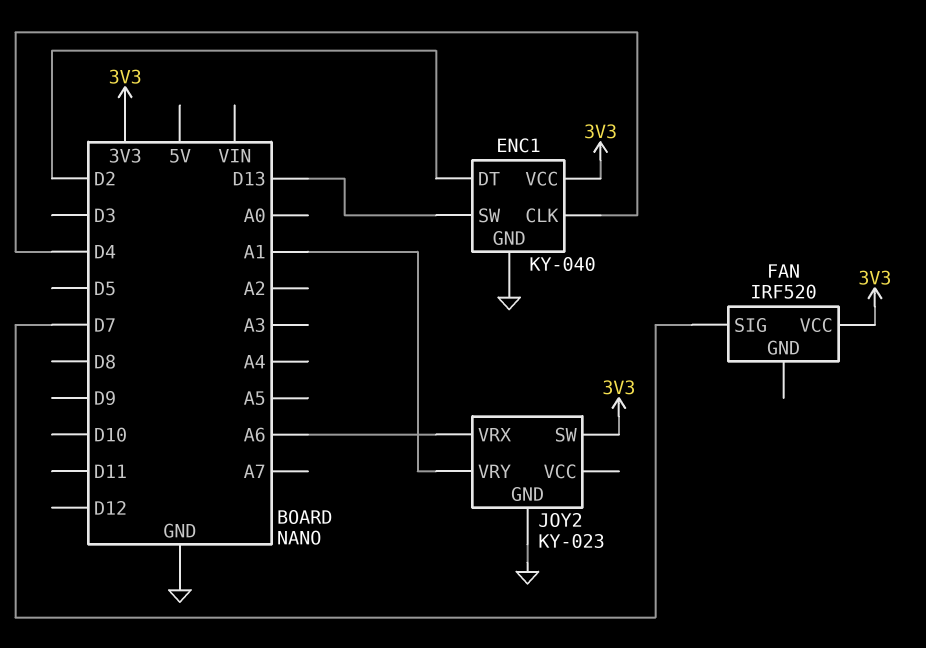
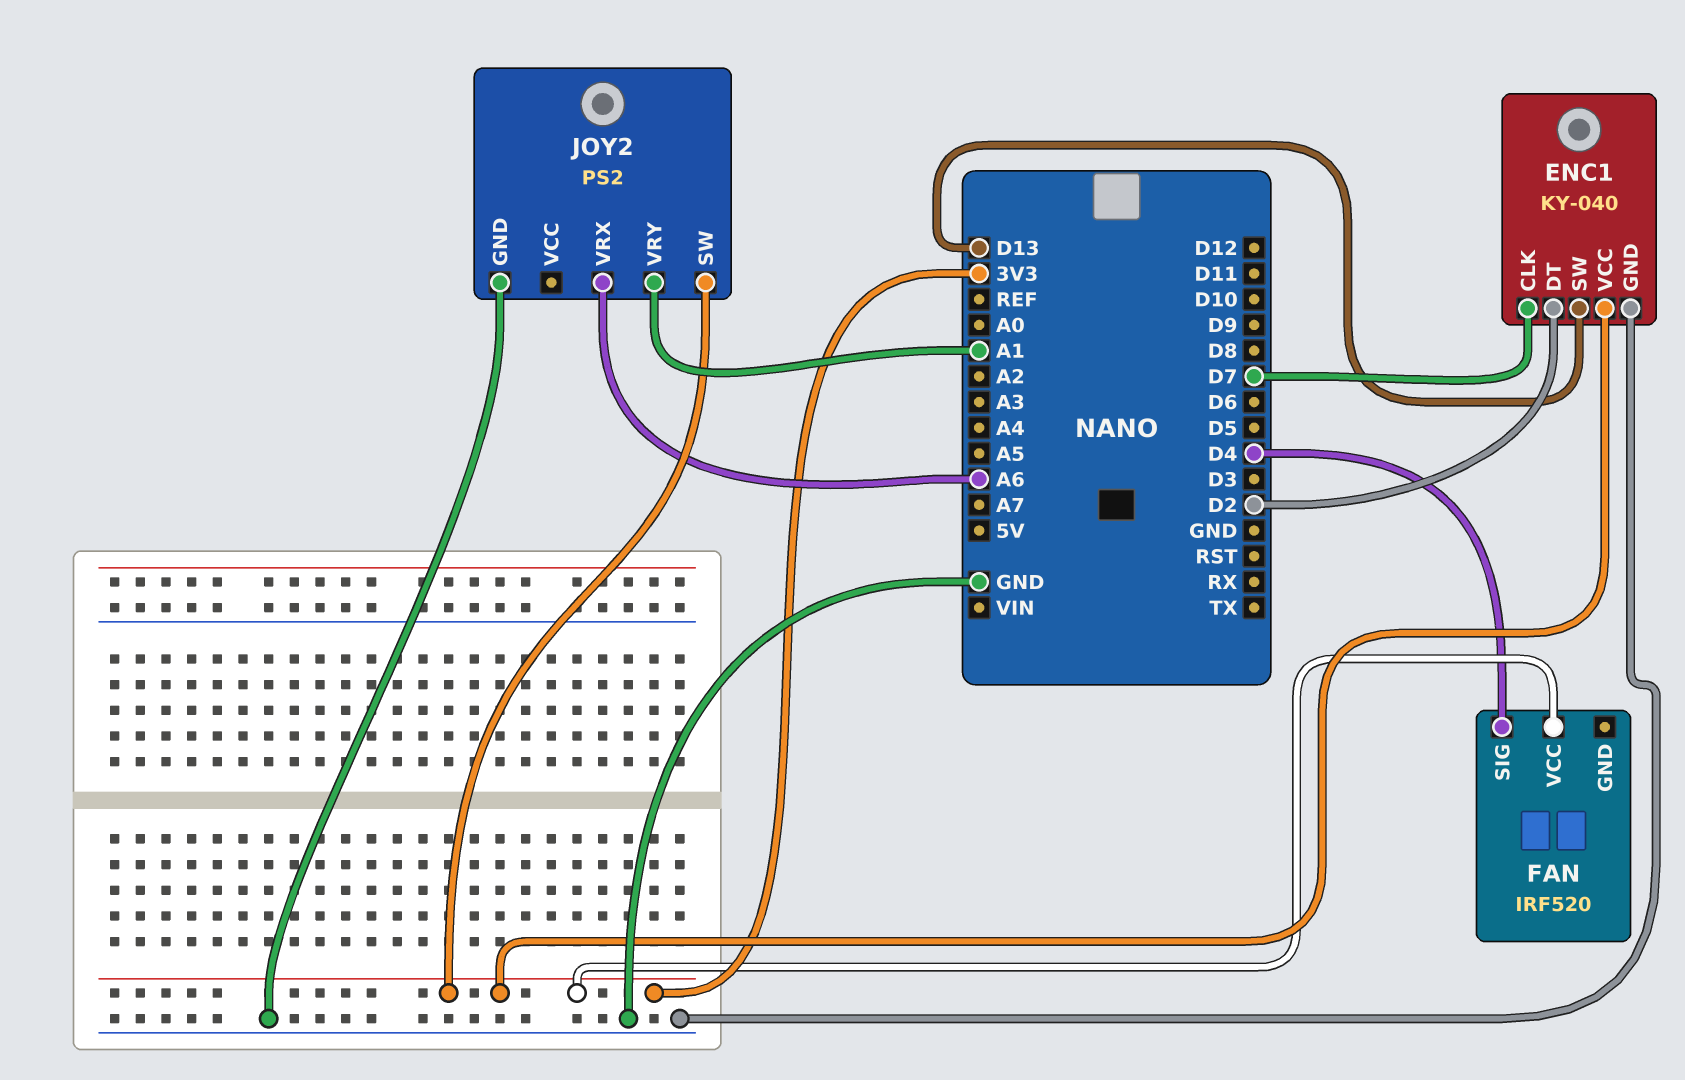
ENC1 pin CLK: D4 -> D7
FAN pin SIG: D7 -> D4
JOY2: KY-023 -> PS2

